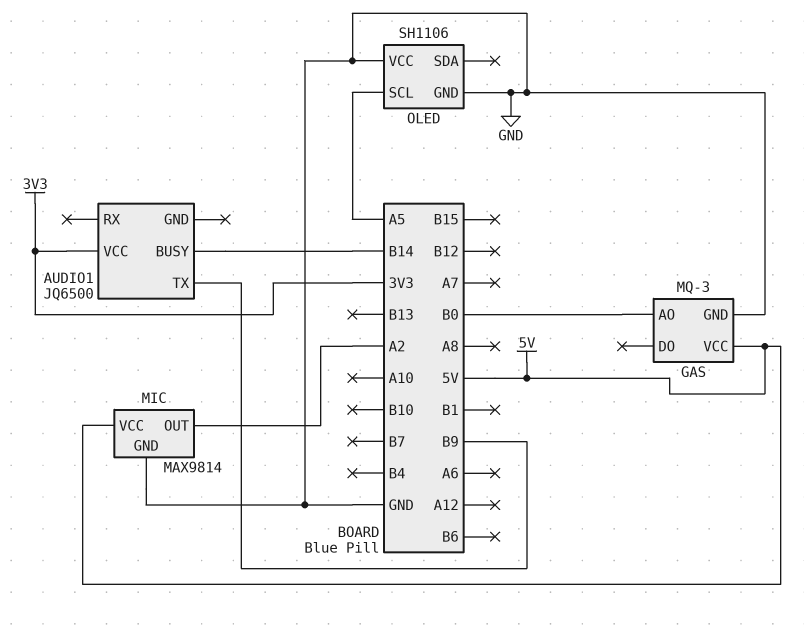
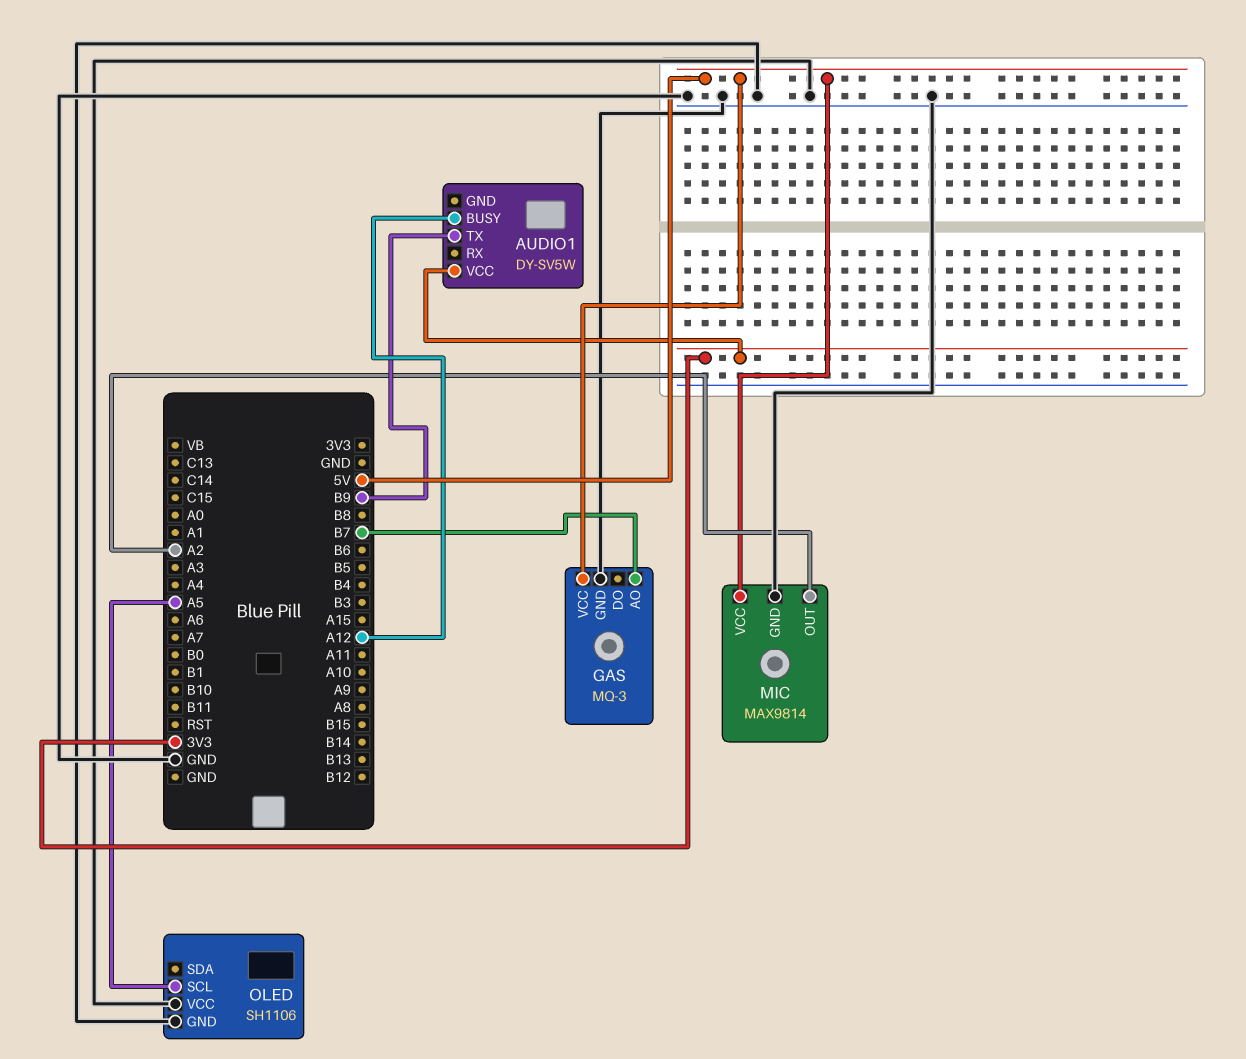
AUDIO1: JQ6500 -> DY-SV5W
AUDIO1 pin BUSY: B14 -> A12
GAS pin AO: B0 -> B7

